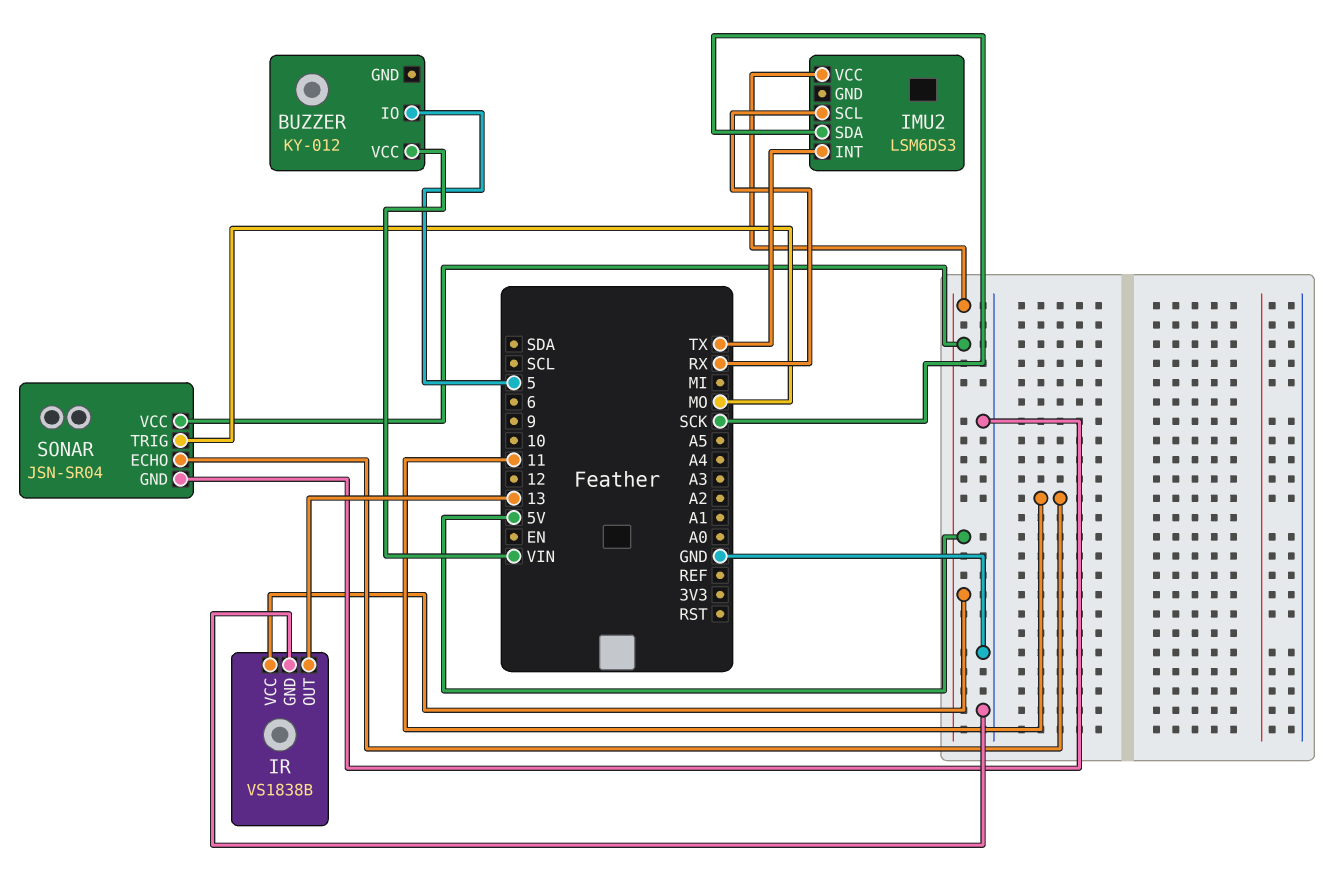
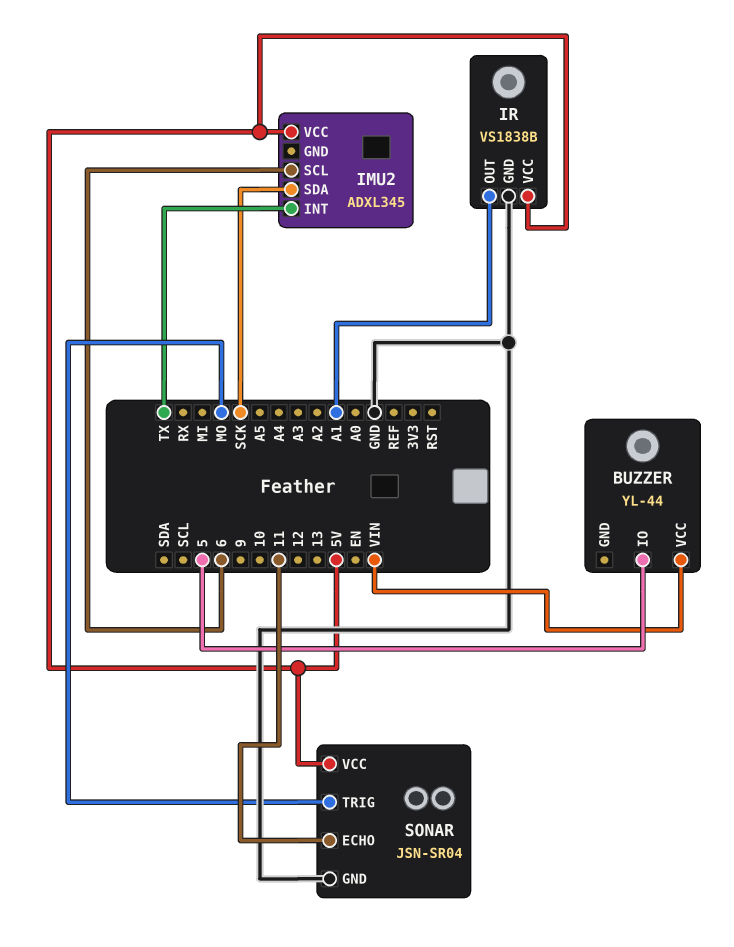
BUZZER: KY-012 -> YL-44
IMU2: LSM6DS3 -> ADXL345
IMU2 pin SCL: RX -> 6
IR pin OUT: 13 -> A1

